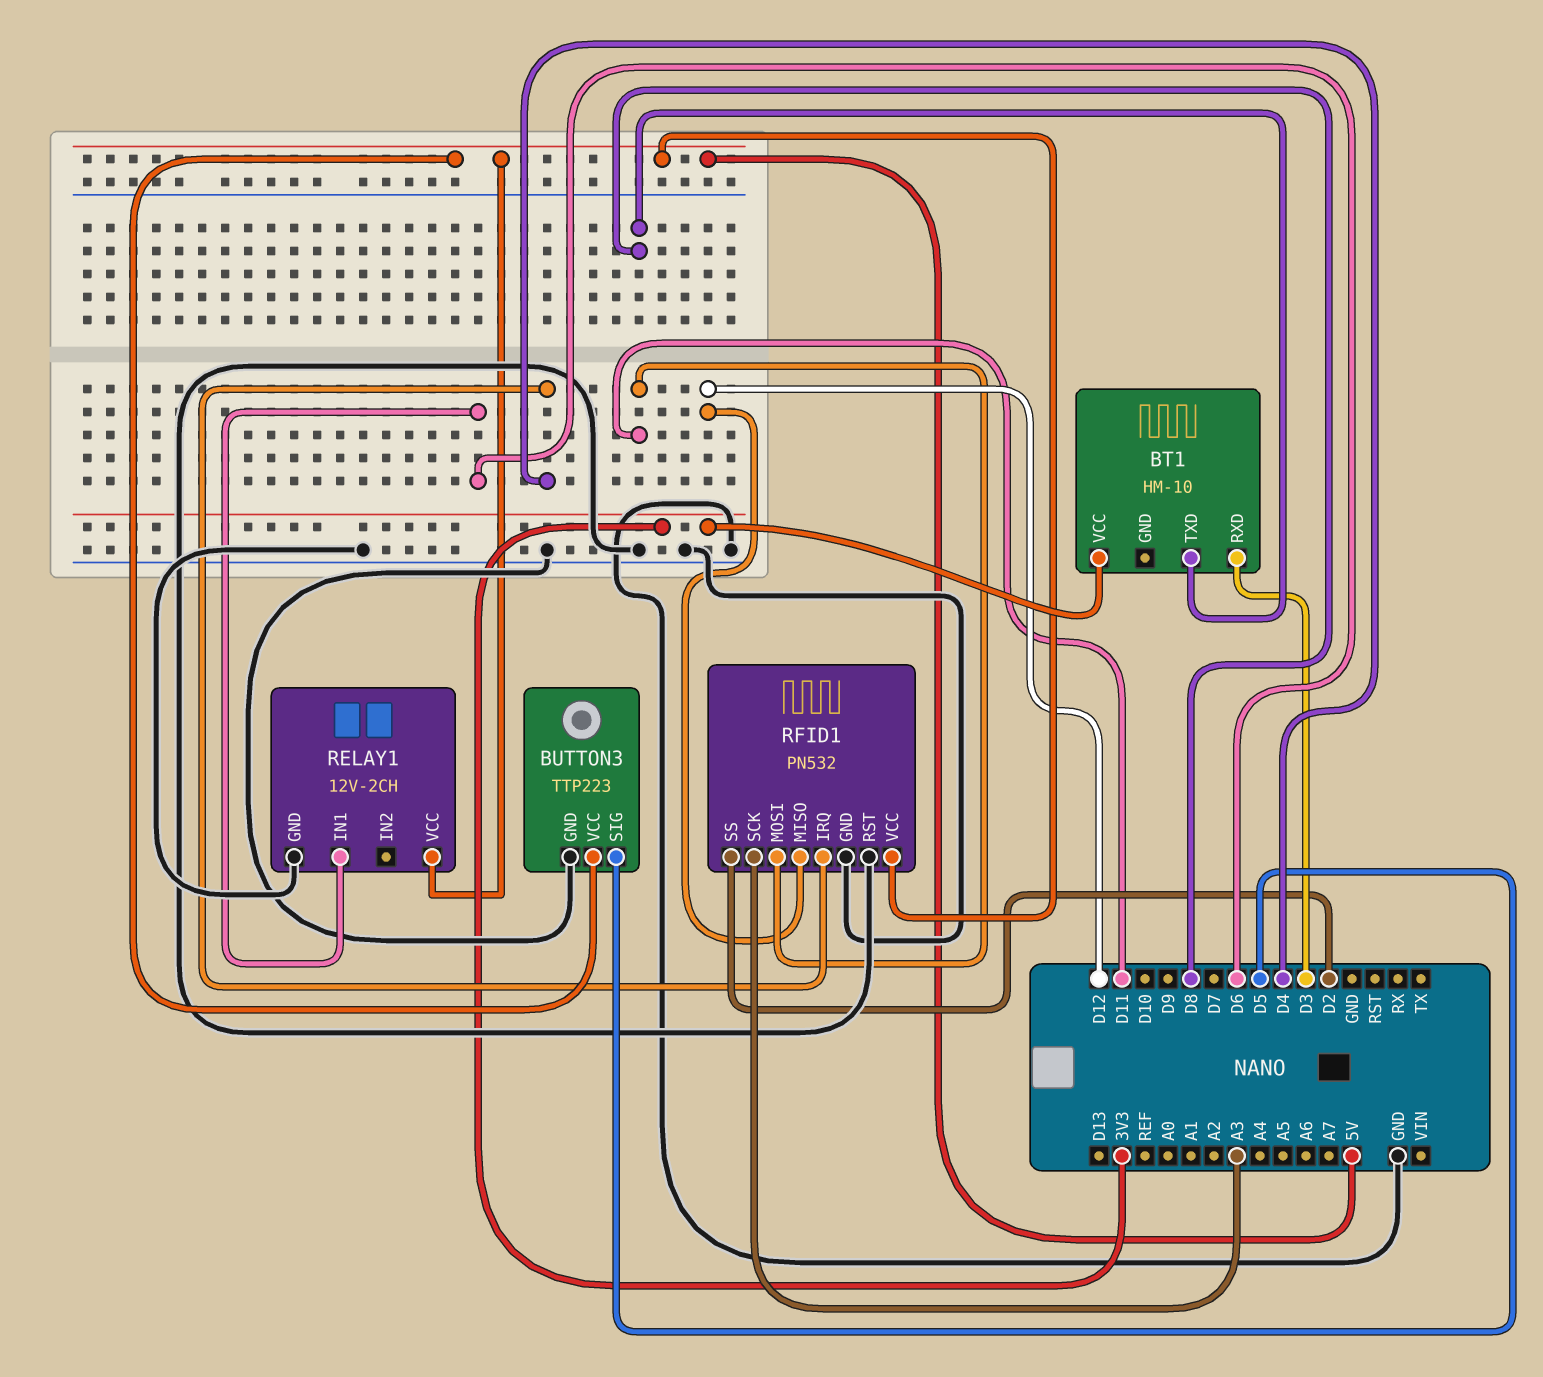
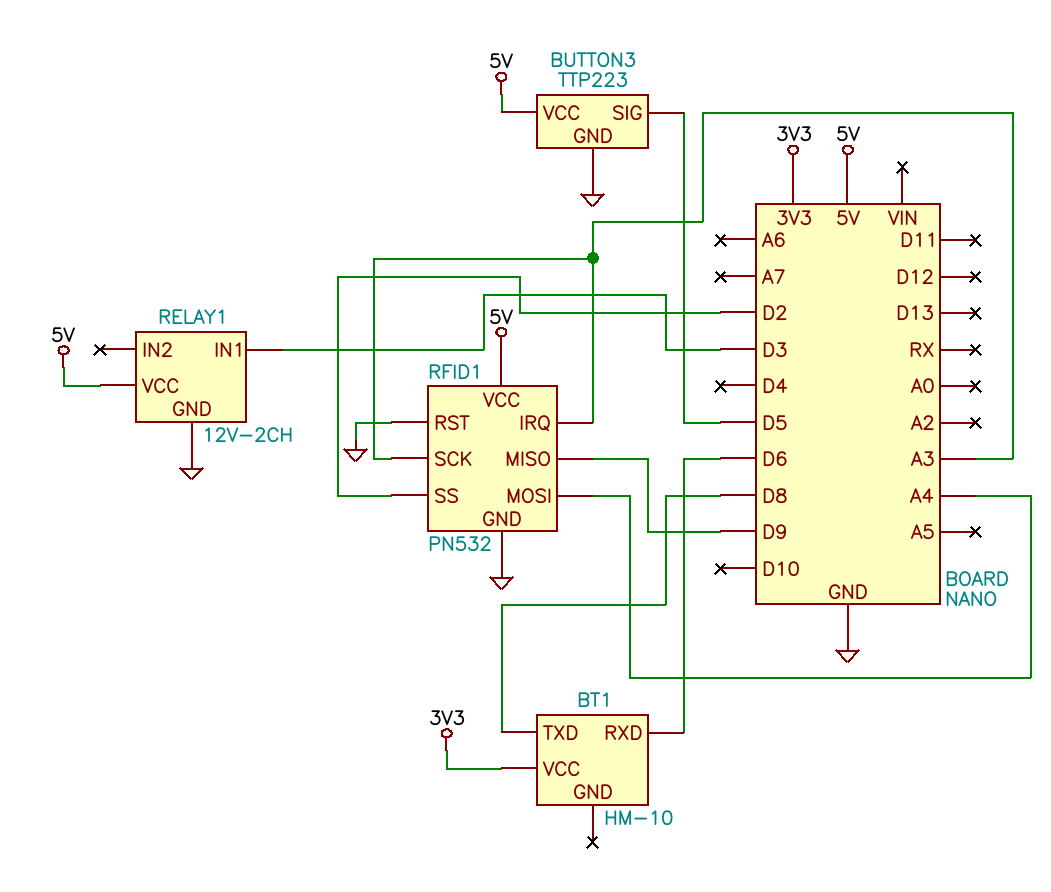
BT1 pin RXD: D3 -> D6
RELAY1 pin IN1: D6 -> D3
RFID1 pin IRQ: D4 -> A3
RFID1 pin MISO: D12 -> D9
RFID1 pin MOSI: D11 -> A4

